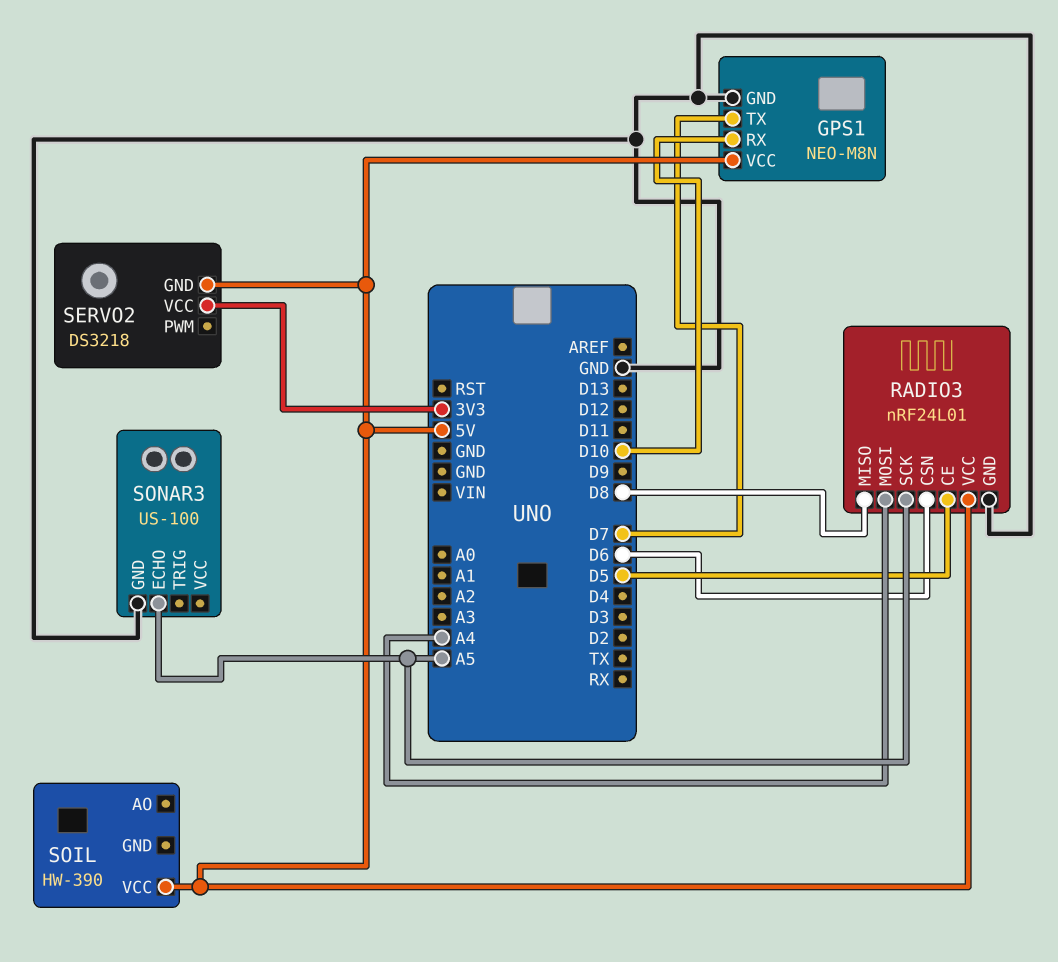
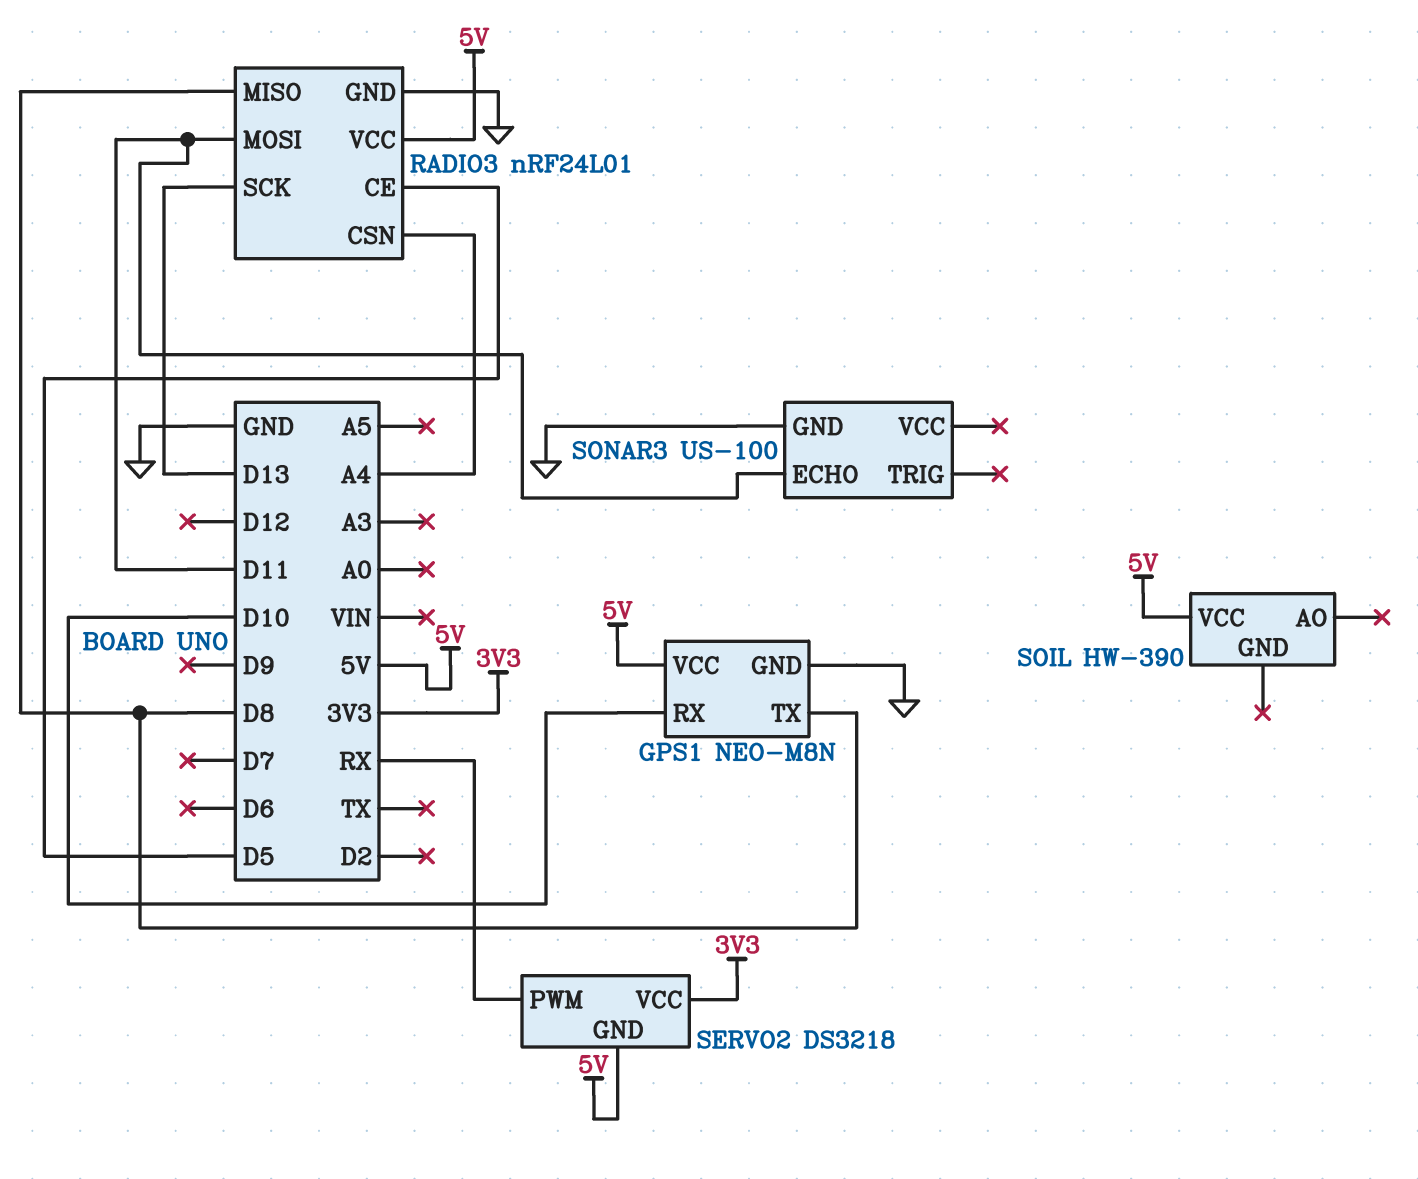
GPS1 pin TX: D7 -> D8
RADIO3 pin CSN: D6 -> A4
RADIO3 pin MOSI: A4 -> D11
RADIO3 pin SCK: A5 -> D13
SERVO2 pin PWM: none -> RX
SONAR3 pin ECHO: A5 -> D11

